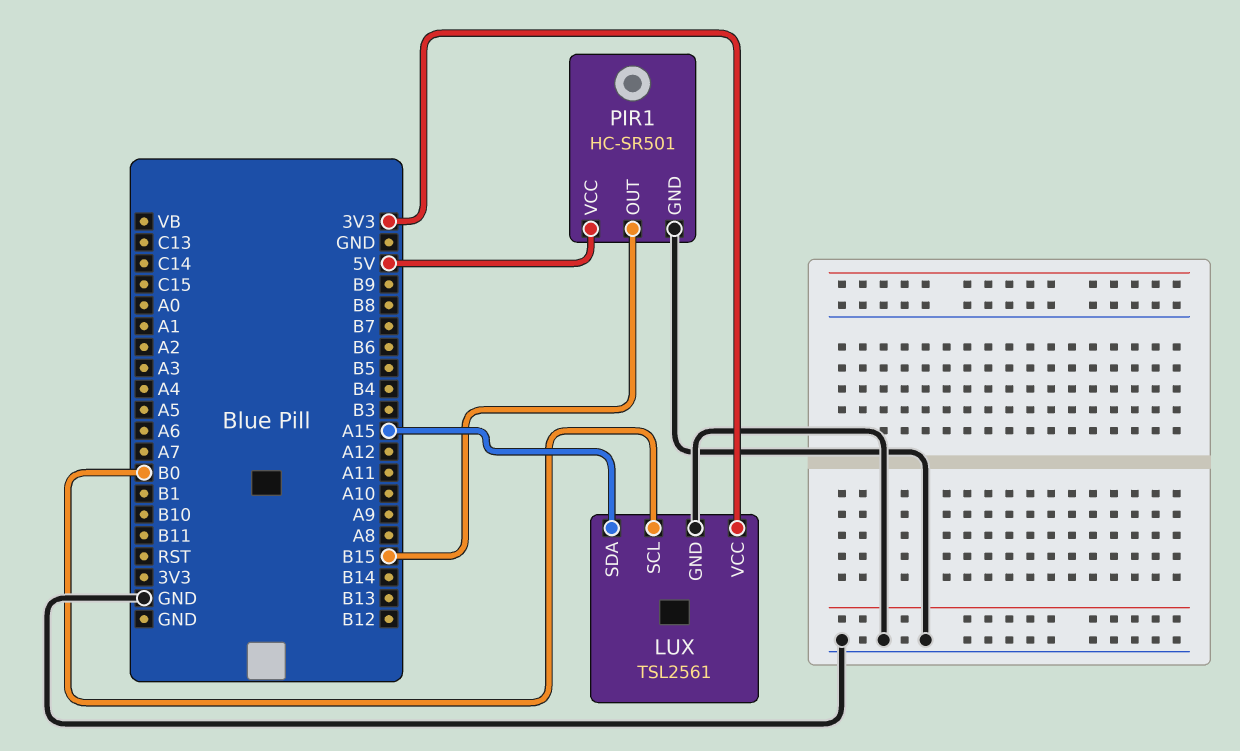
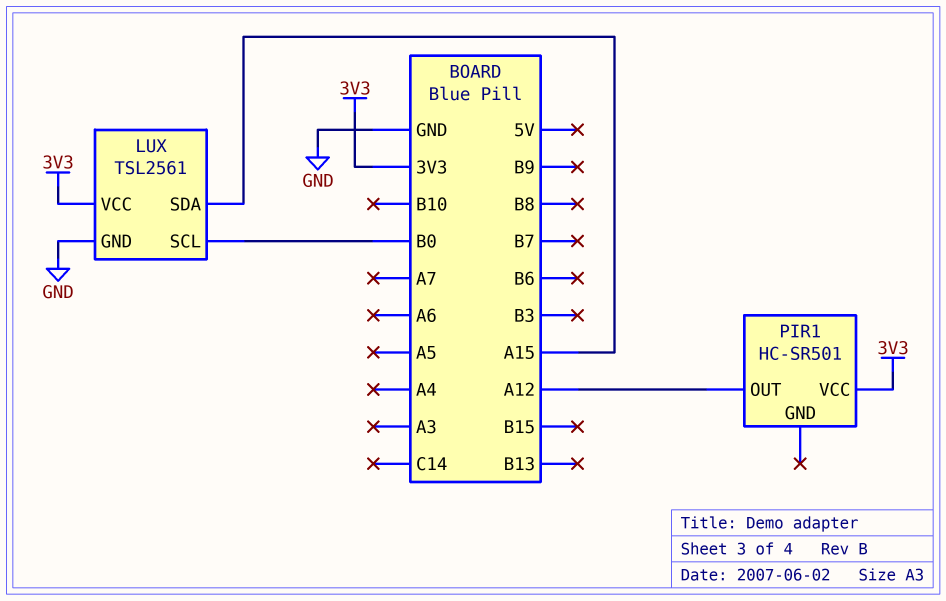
PIR1 pin GND: GND -> none
PIR1 pin OUT: B15 -> A12
PIR1 pin VCC: 5V -> 3V3

